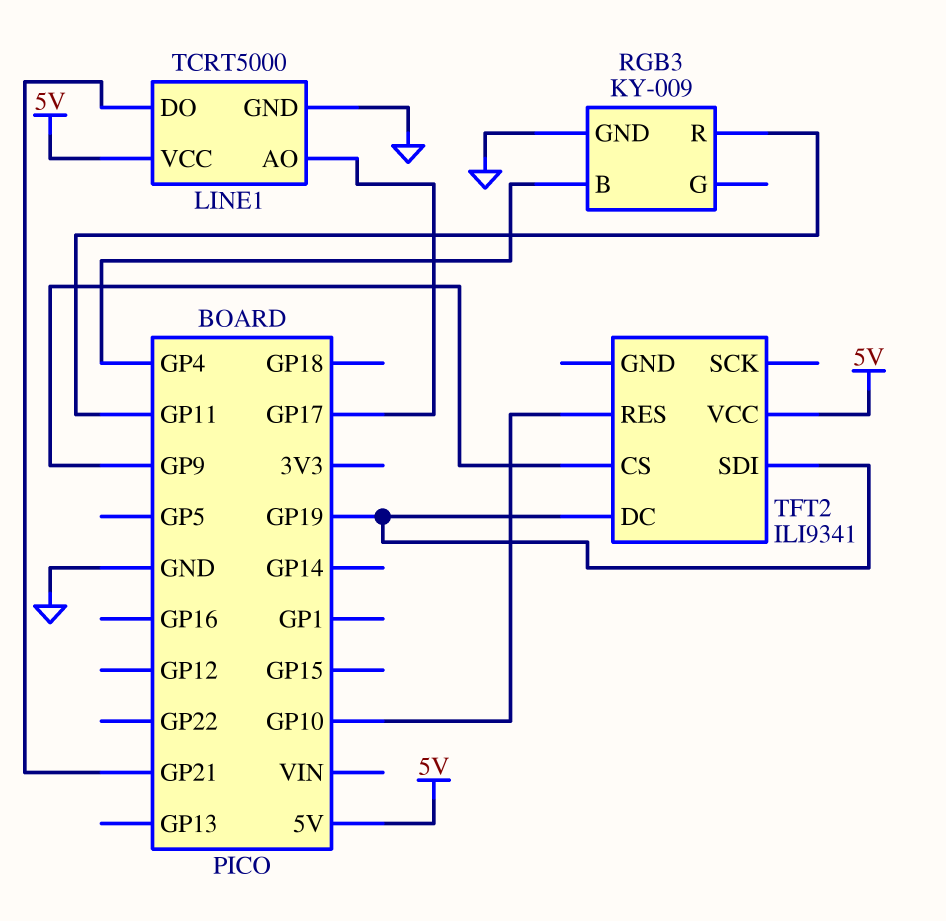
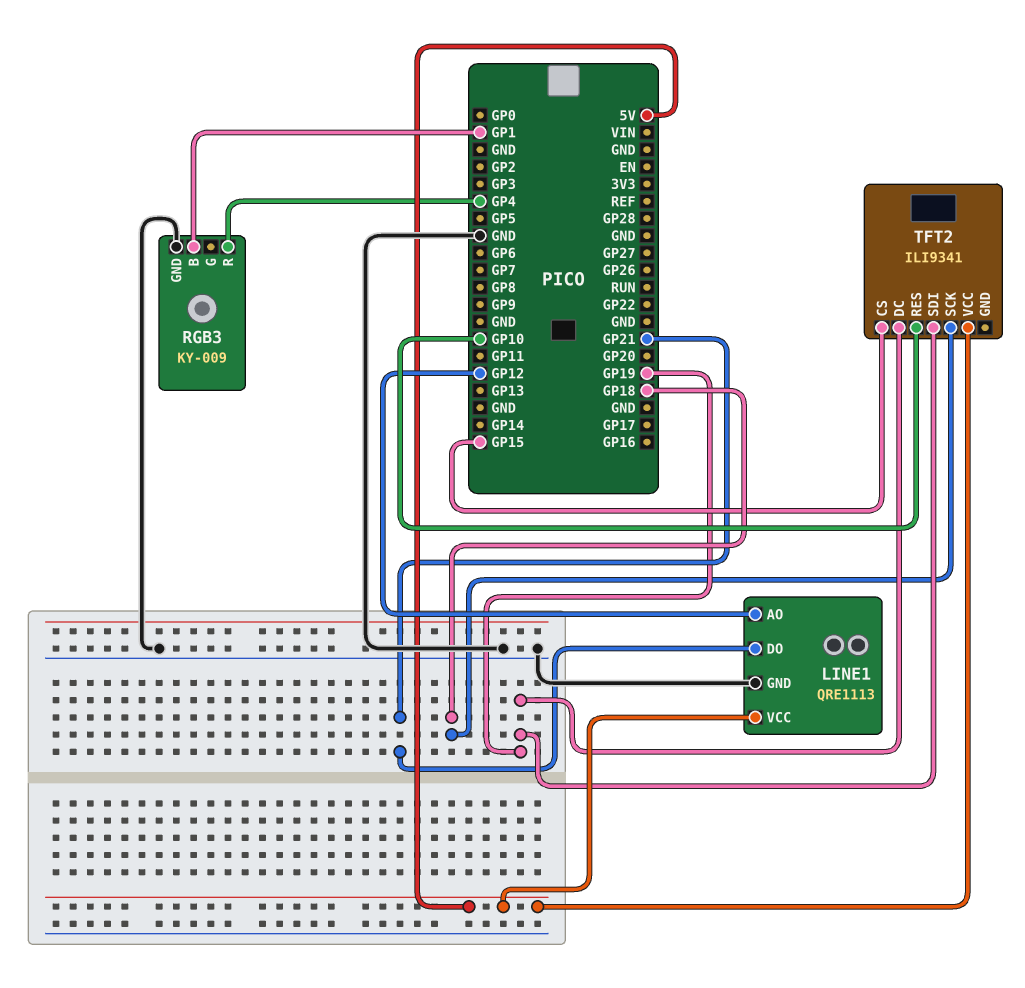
LINE1: TCRT5000 -> QRE1113
LINE1 pin AO: GP17 -> GP12
RGB3 pin B: GP4 -> GP1
RGB3 pin R: GP11 -> GP4
TFT2 pin CS: GP9 -> GP15
TFT2 pin SCK: none -> GP18

